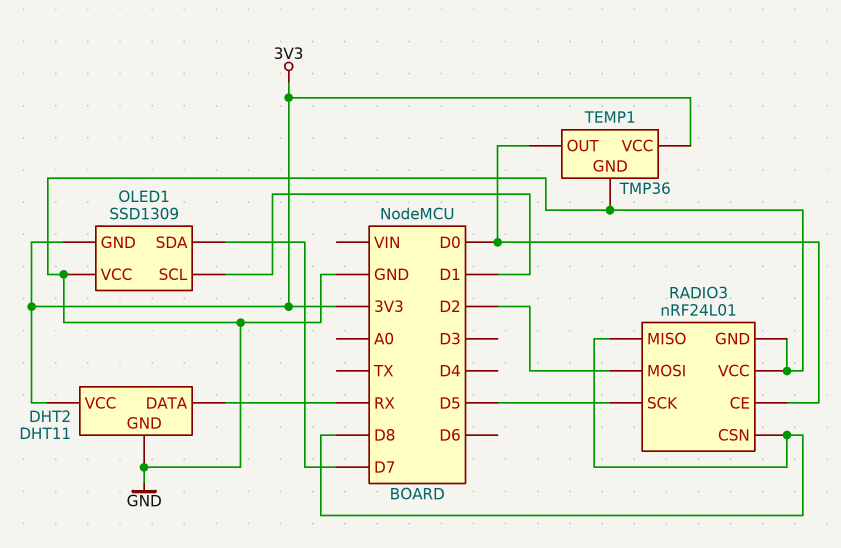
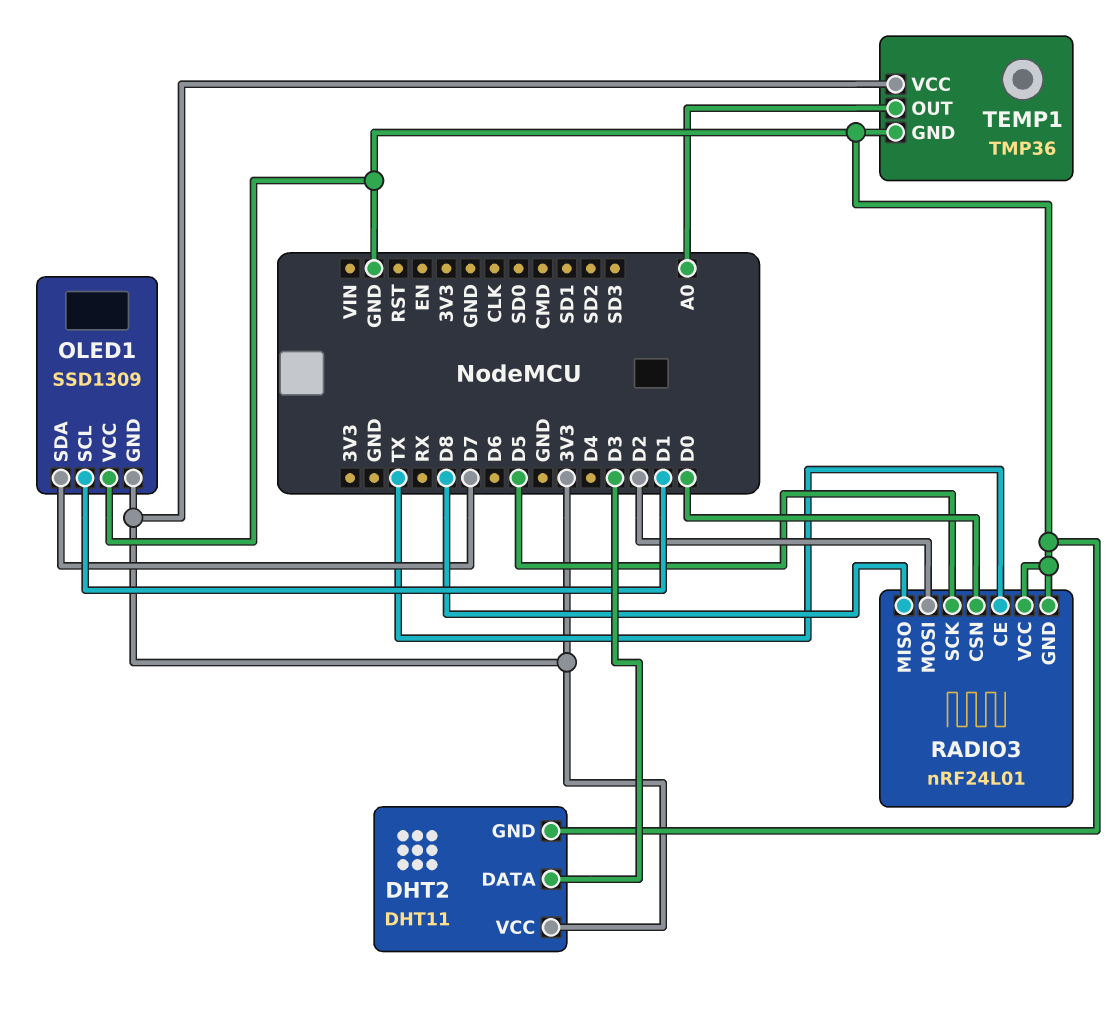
DHT2 pin DATA: RX -> D3
RADIO3 pin CE: D0 -> TX
RADIO3 pin CSN: D8 -> D0
TEMP1 pin OUT: D0 -> A0

